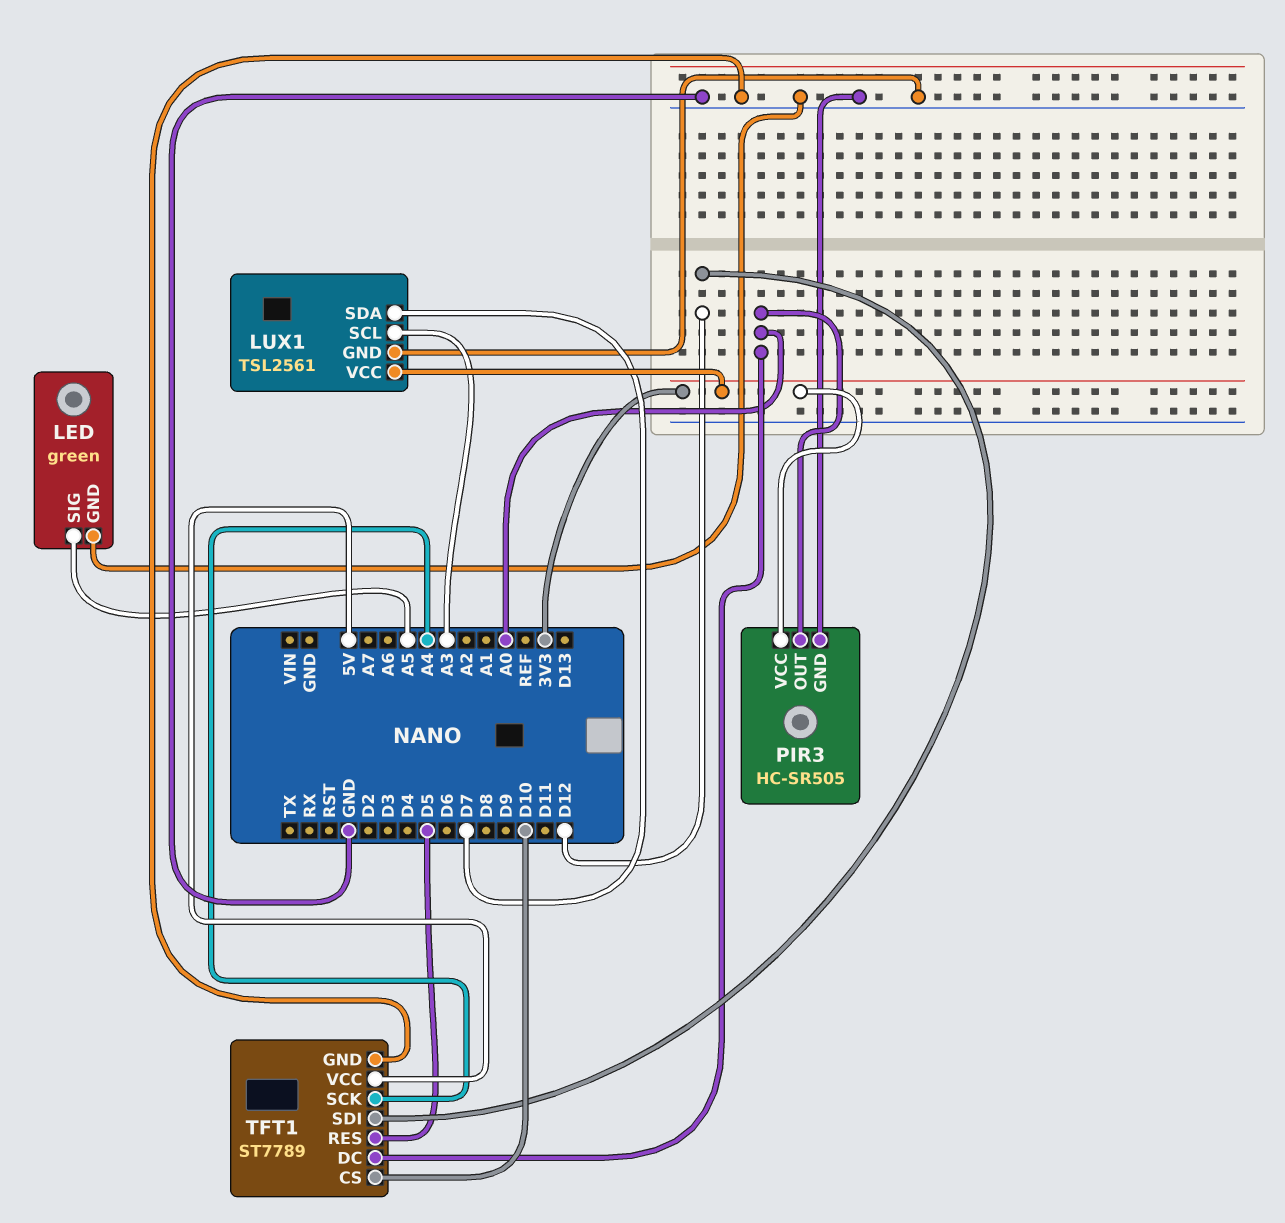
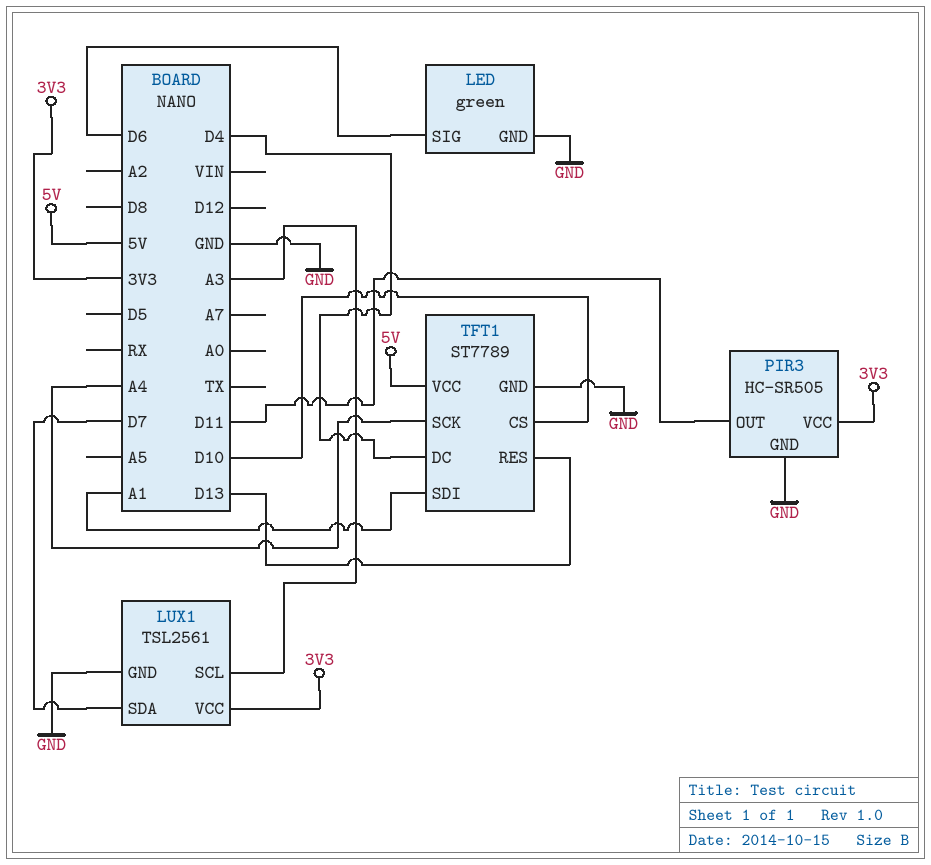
LED pin SIG: A5 -> D6
PIR3 pin OUT: A0 -> D11
TFT1 pin DC: A0 -> D4
TFT1 pin RES: D5 -> D13
TFT1 pin SDI: D12 -> A1

